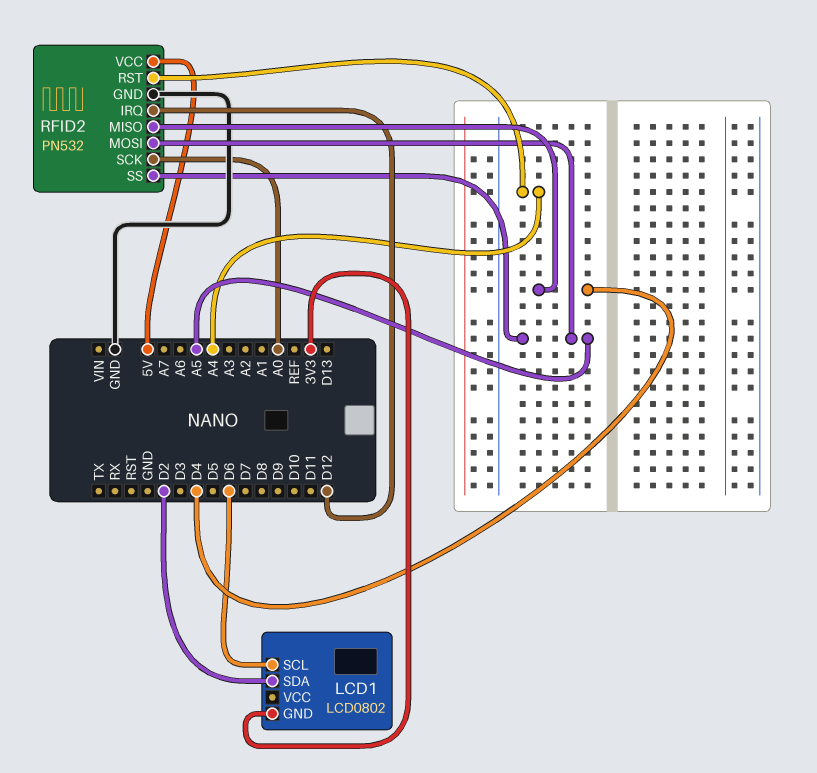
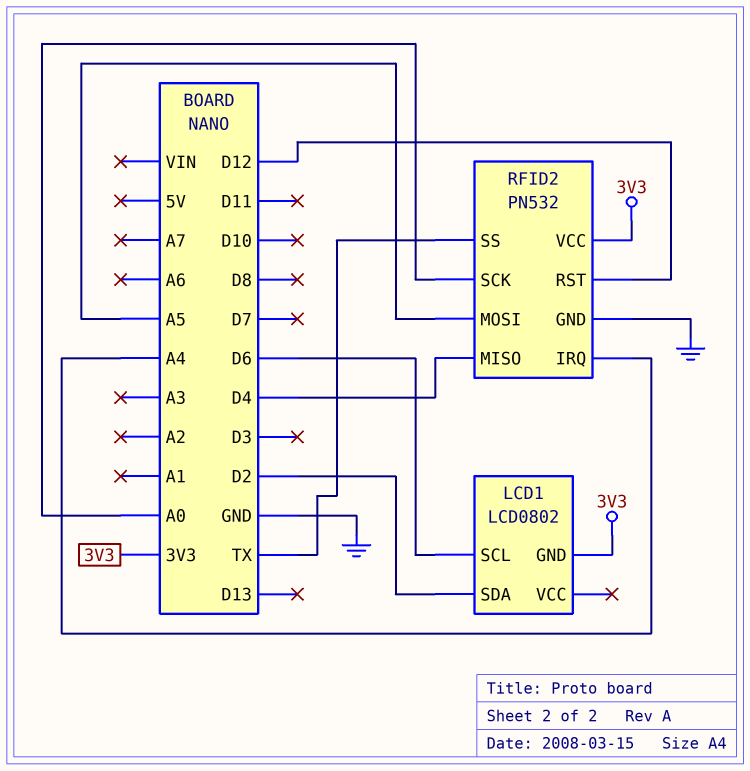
RFID2 pin IRQ: D12 -> A4
RFID2 pin RST: A4 -> D12
RFID2 pin SS: A5 -> TX
RFID2 pin VCC: 5V -> 3V3

